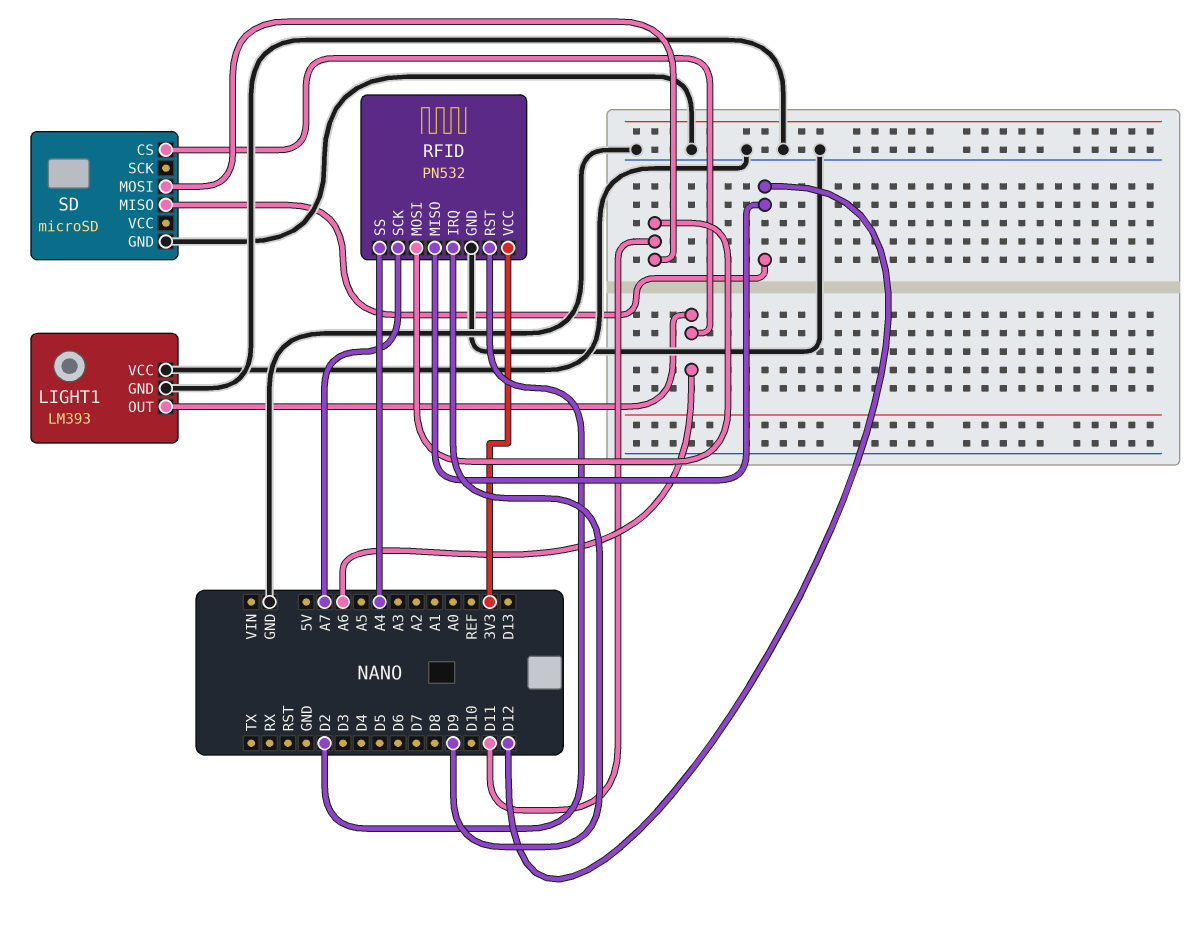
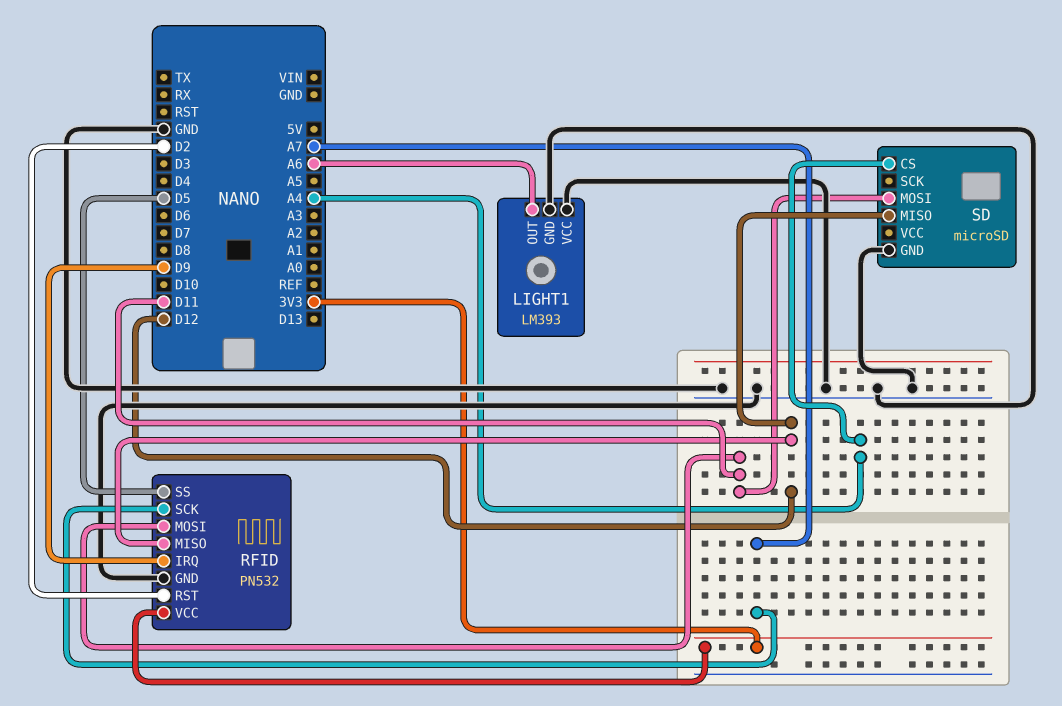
RFID pin SS: A4 -> D5
SD pin CS: A6 -> A4

